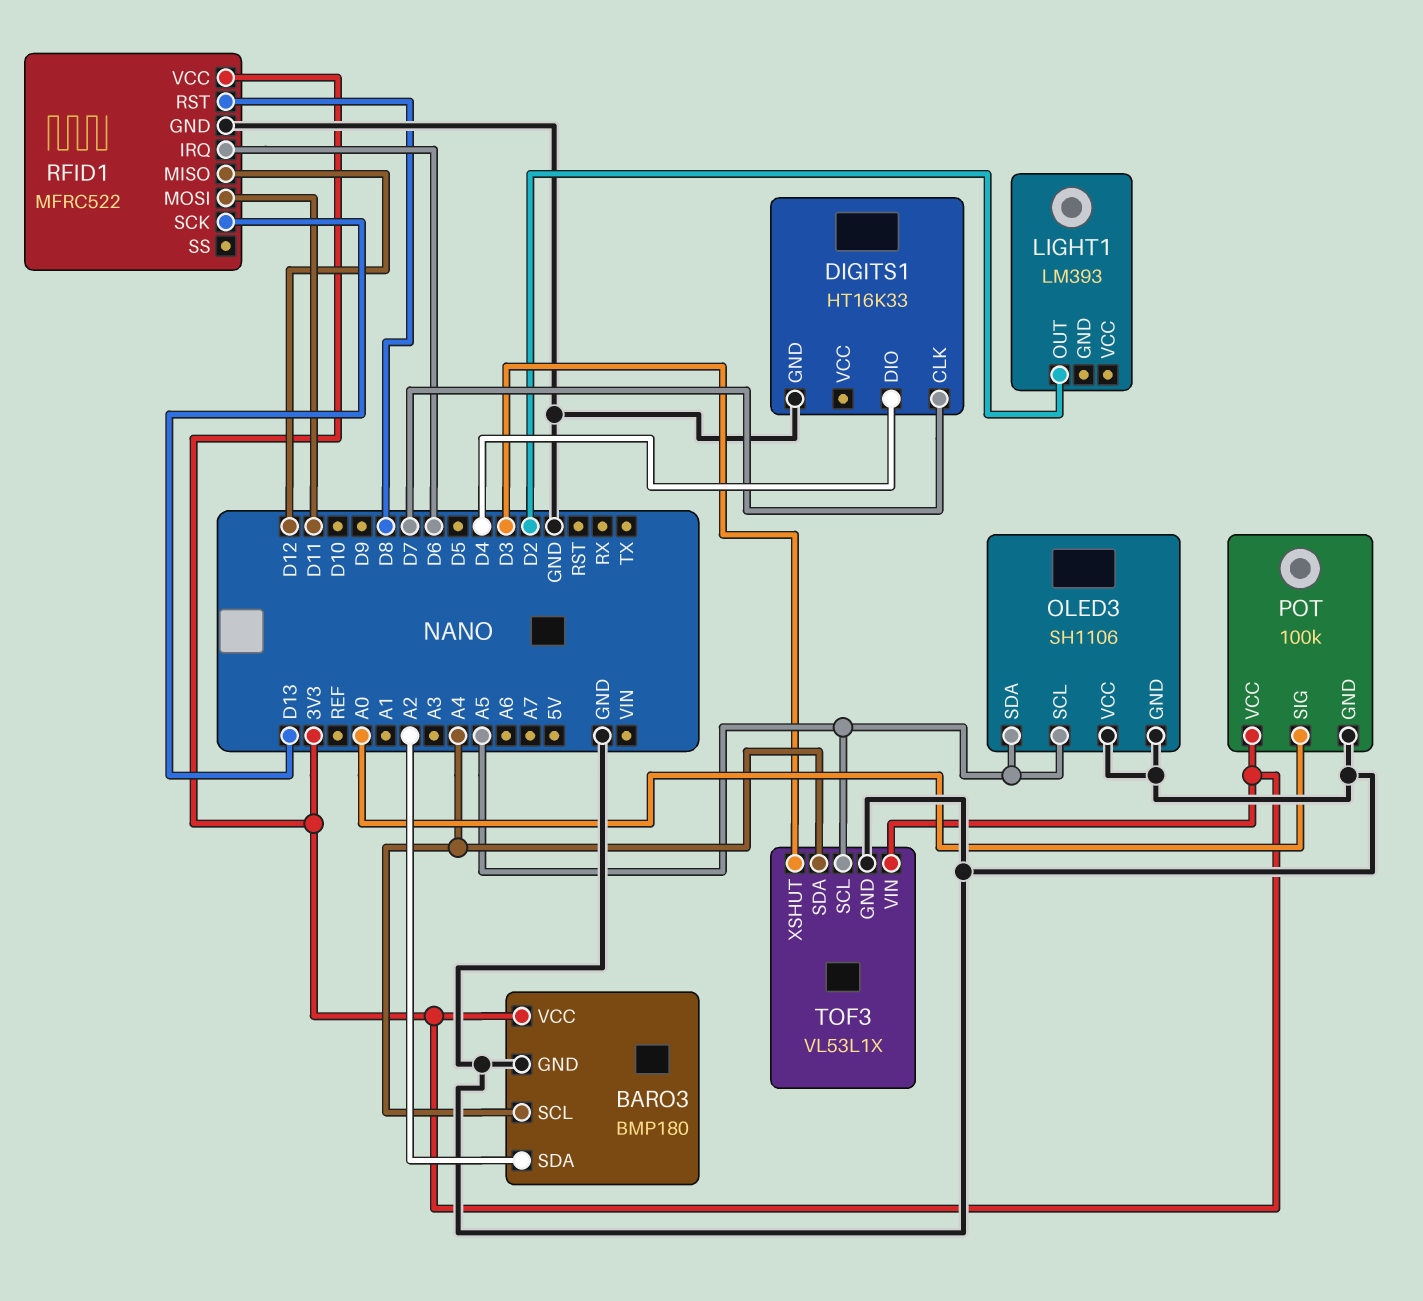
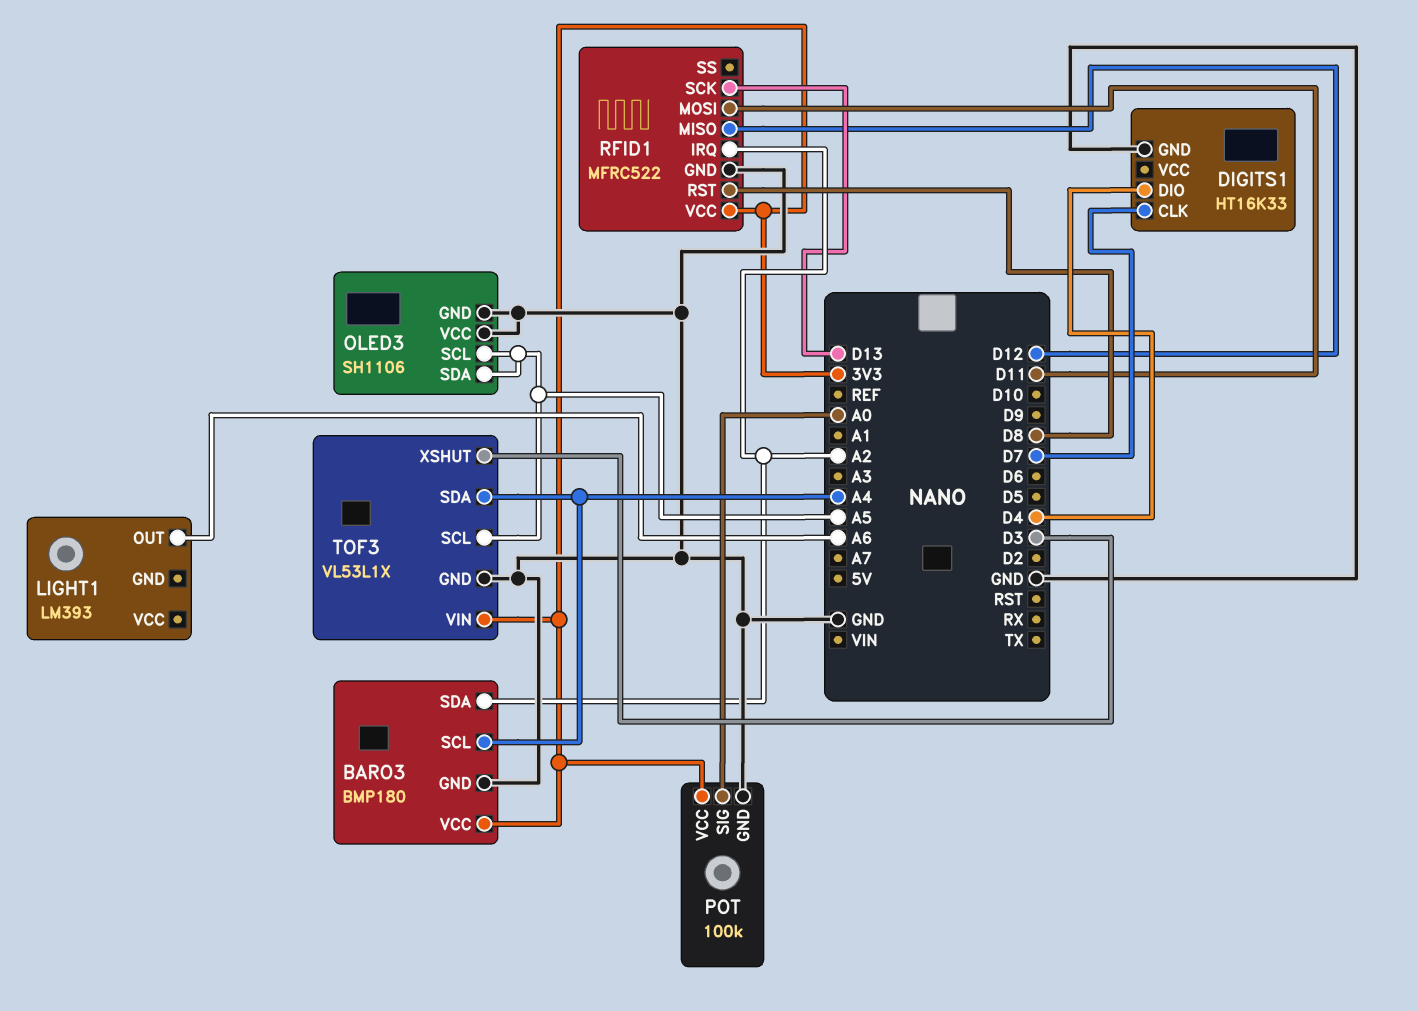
LIGHT1 pin OUT: D2 -> A6
RFID1 pin IRQ: D6 -> A2

